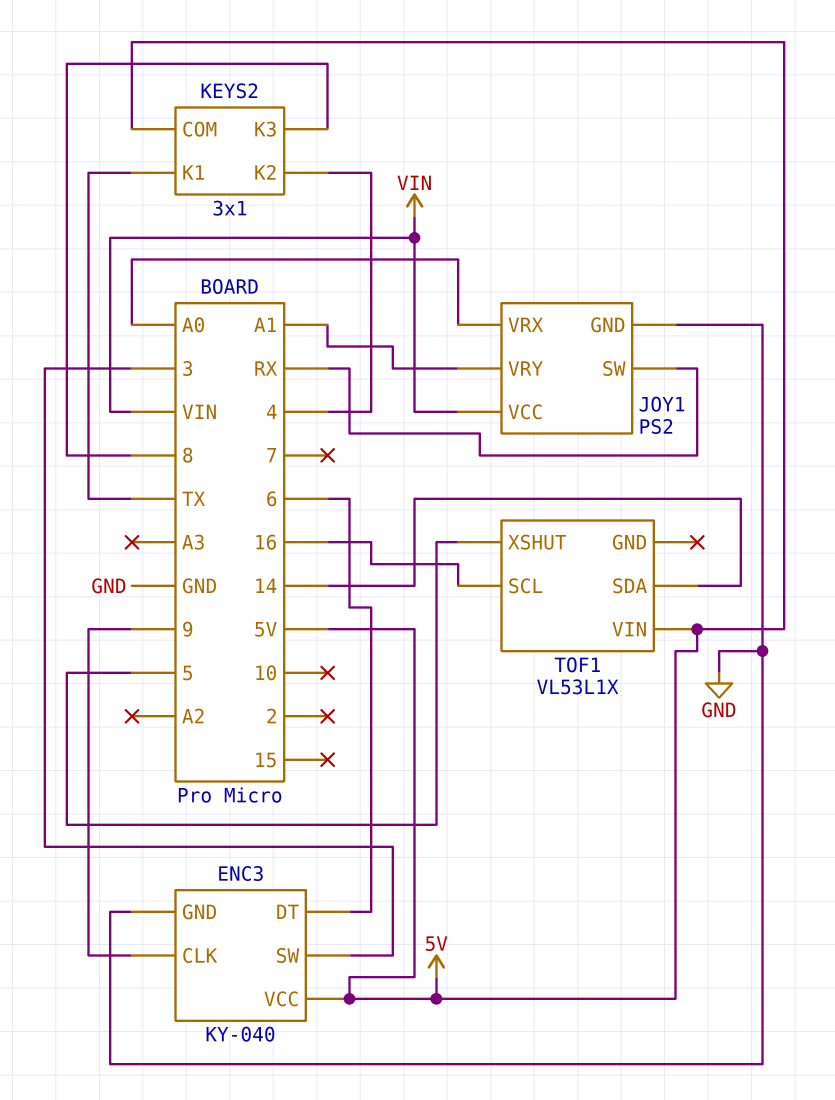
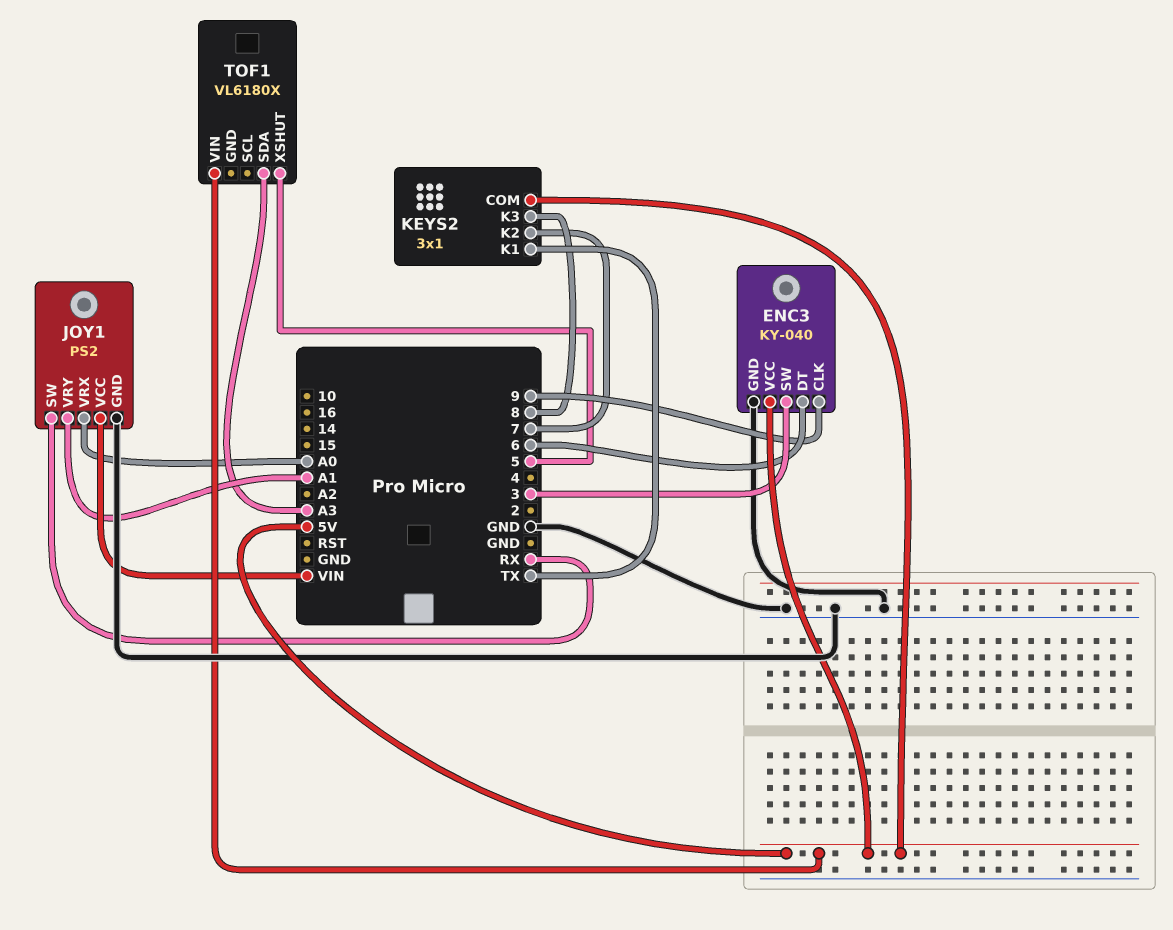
KEYS2 pin K2: 4 -> 7
TOF1: VL53L1X -> VL6180X
TOF1 pin SCL: 16 -> none
TOF1 pin SDA: 14 -> A3

